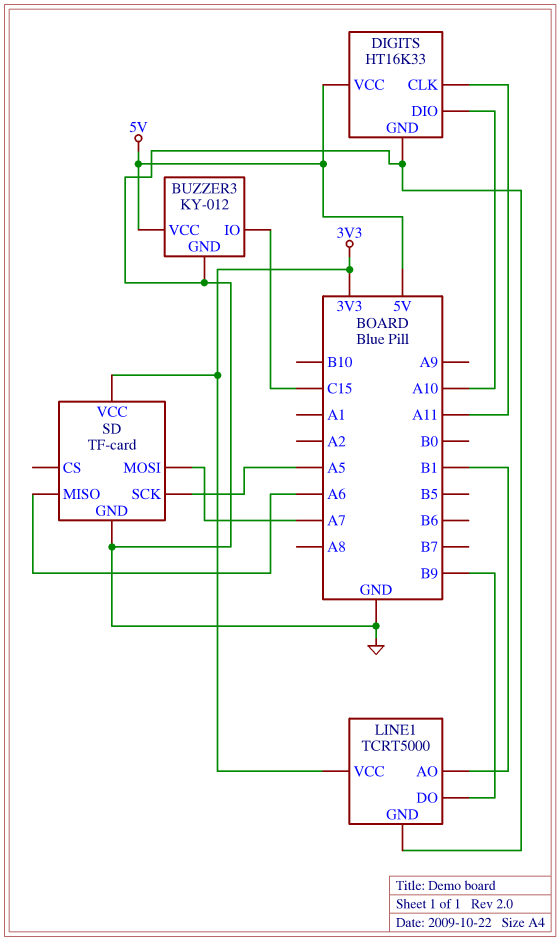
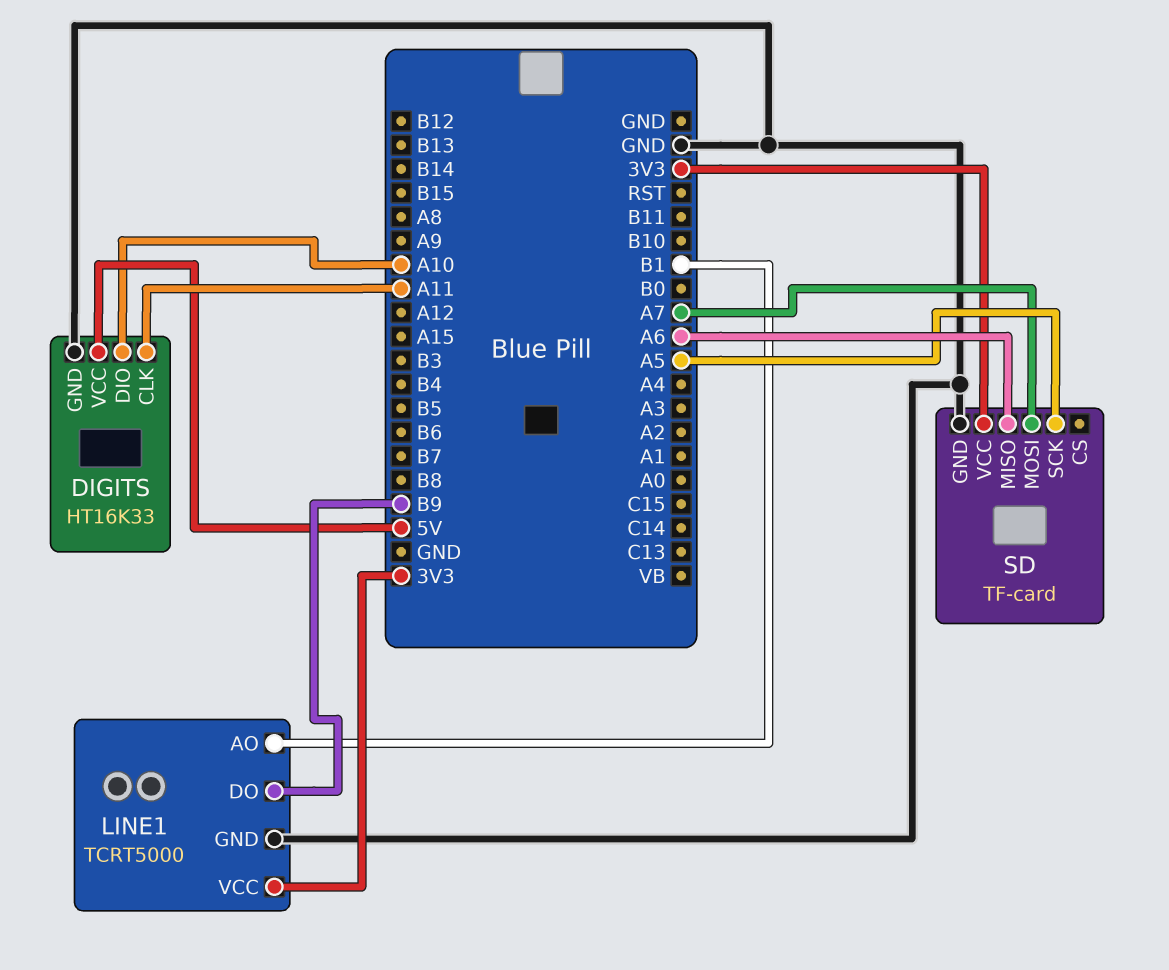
BUZZER3: KY-012 -> none
BUZZER3 pin GND: GND -> none
BUZZER3 pin IO: C15 -> none
BUZZER3 pin VCC: 5V -> none

